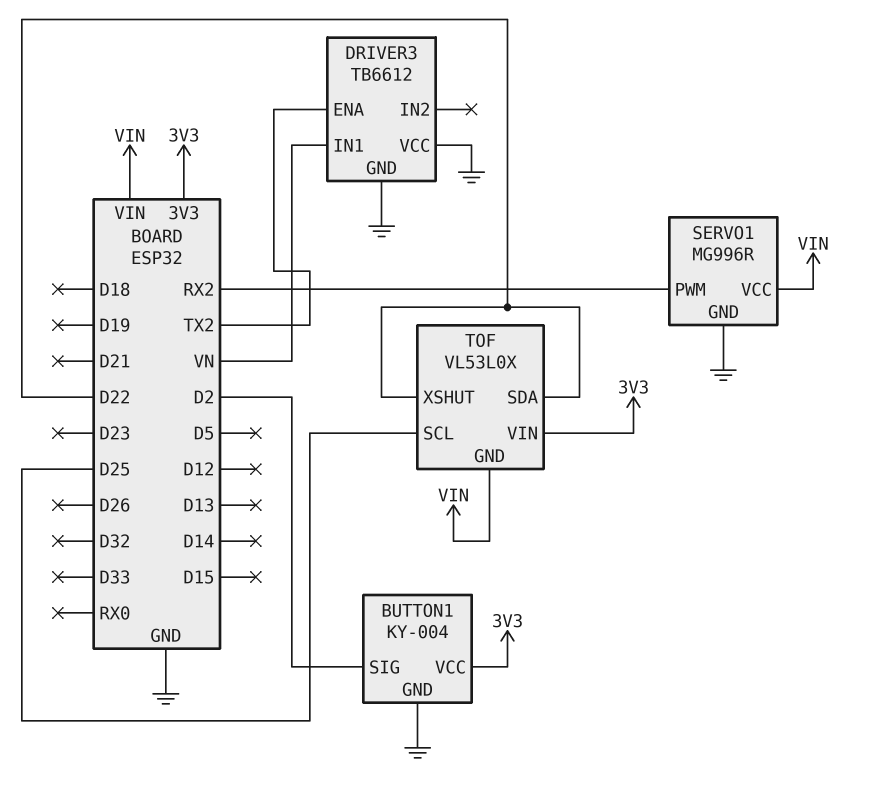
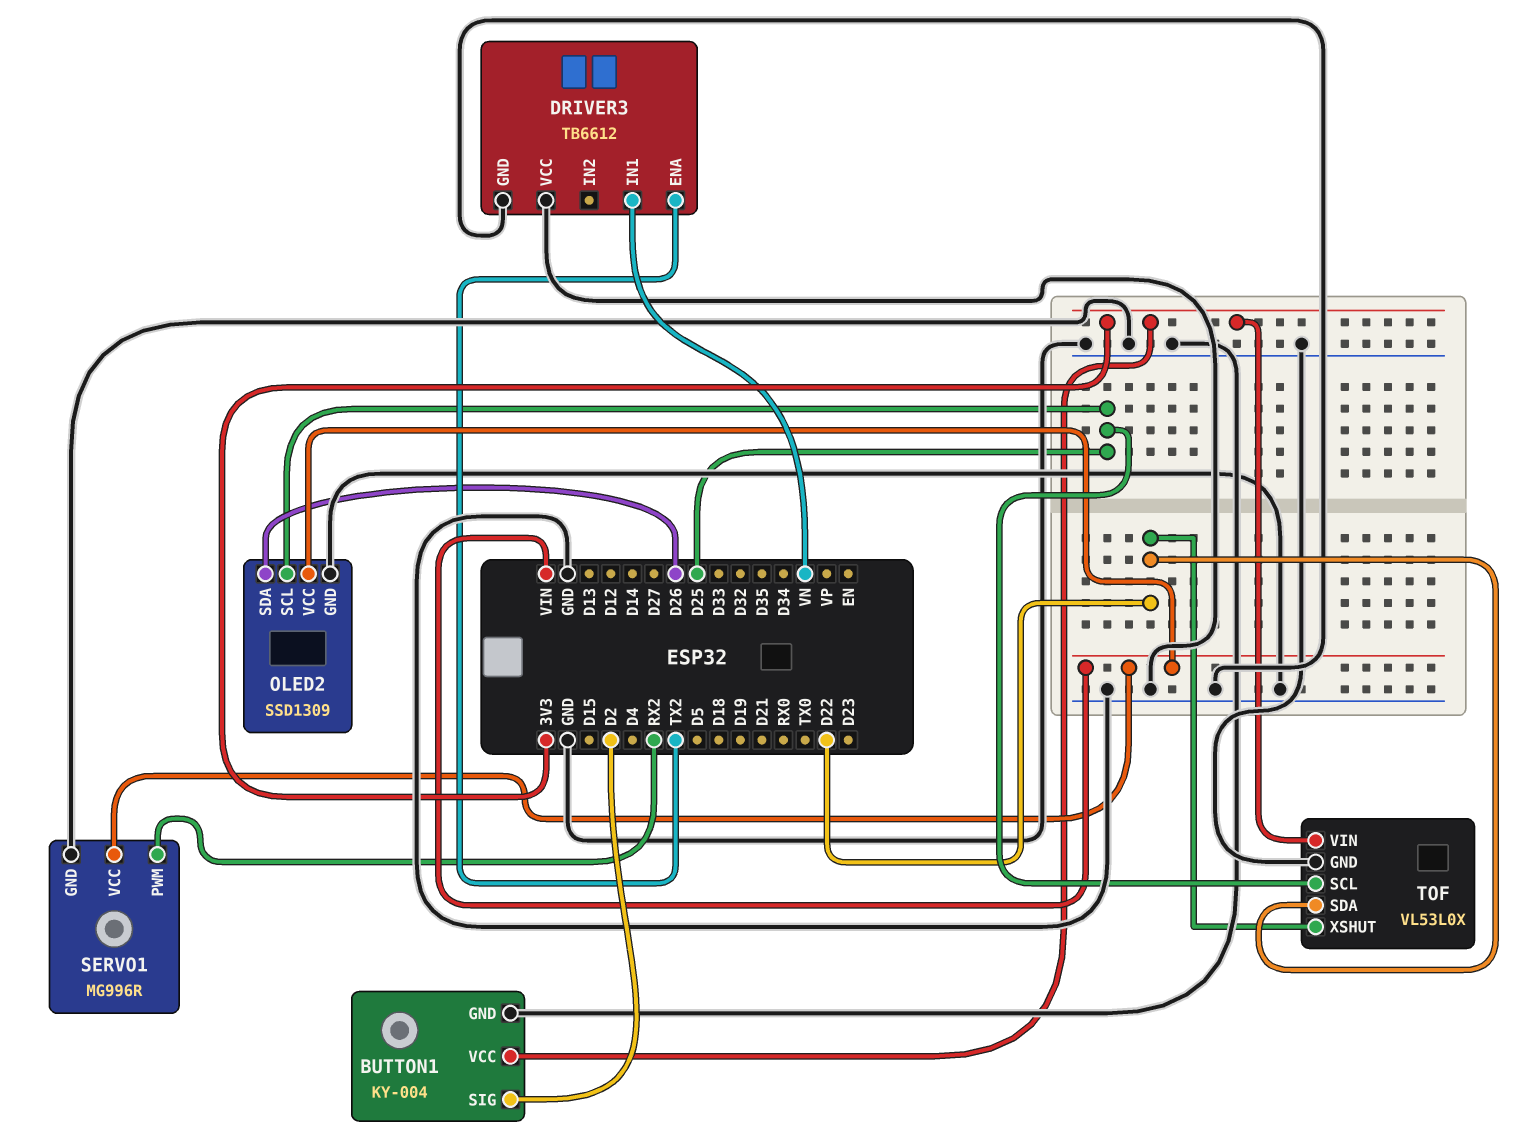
OLED2: none -> SSD1309
OLED2 pin GND: none -> GND
OLED2 pin SCL: none -> D25
OLED2 pin SDA: none -> D26
OLED2 pin VCC: none -> VIN
TOF pin GND: VIN -> GND

